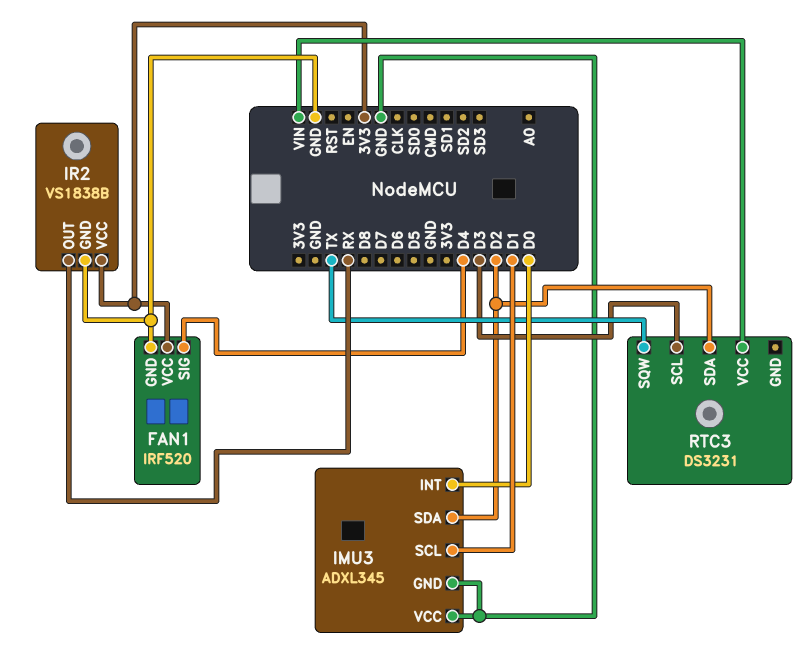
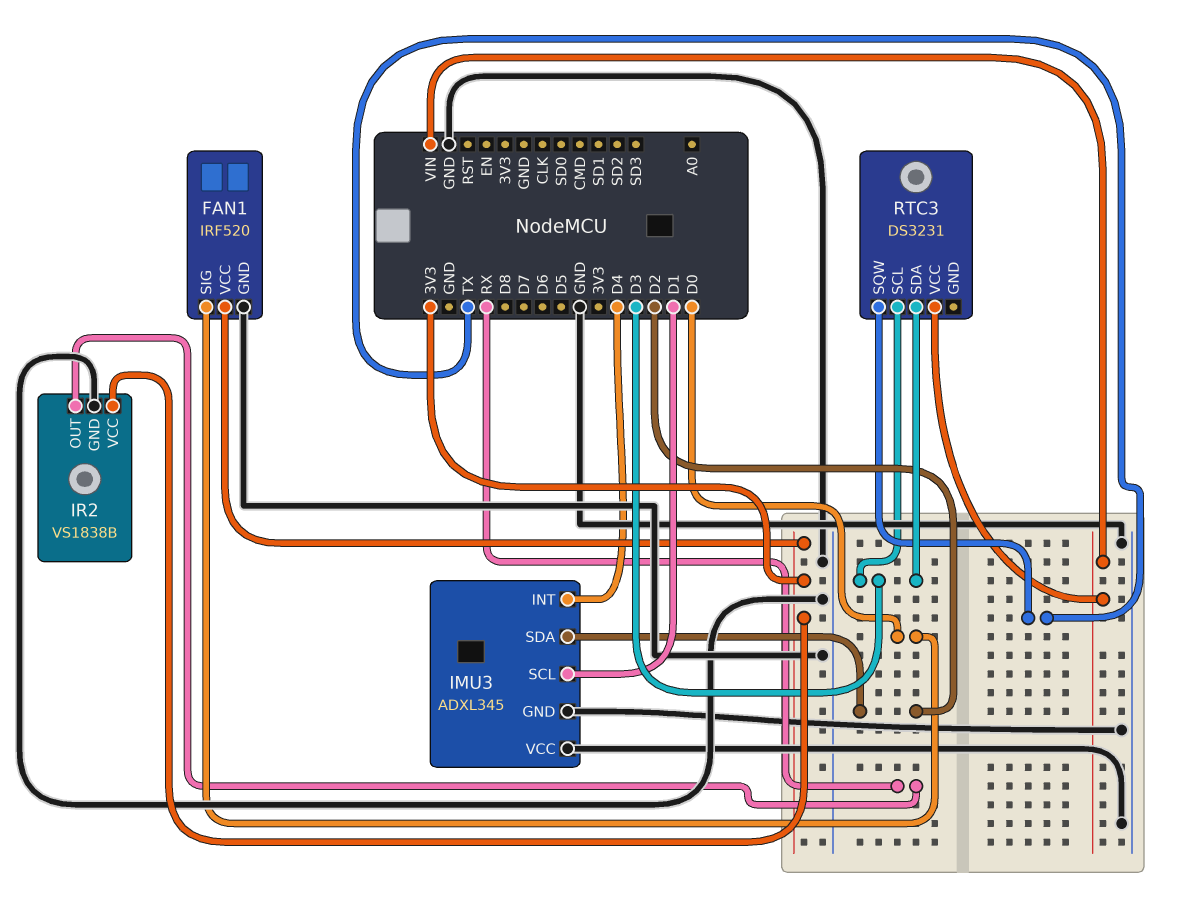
FAN1 pin SIG: D4 -> D0
IMU3 pin INT: D0 -> D4
RTC3 pin SDA: D2 -> D3

